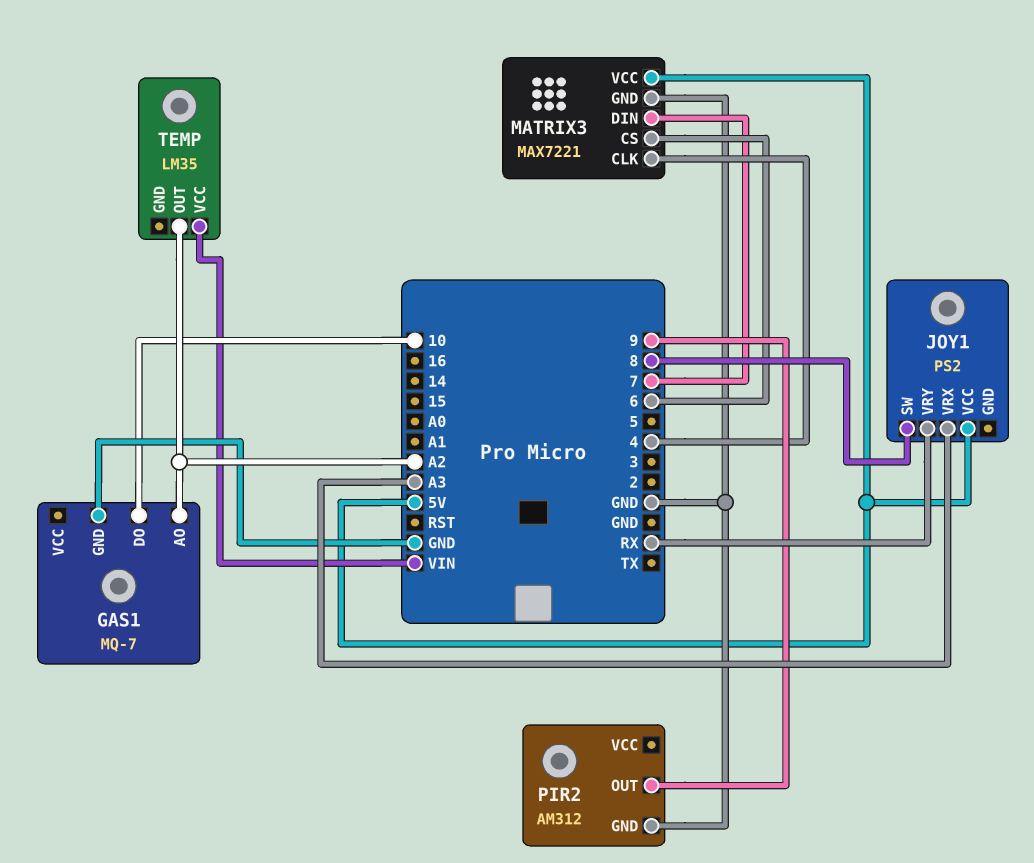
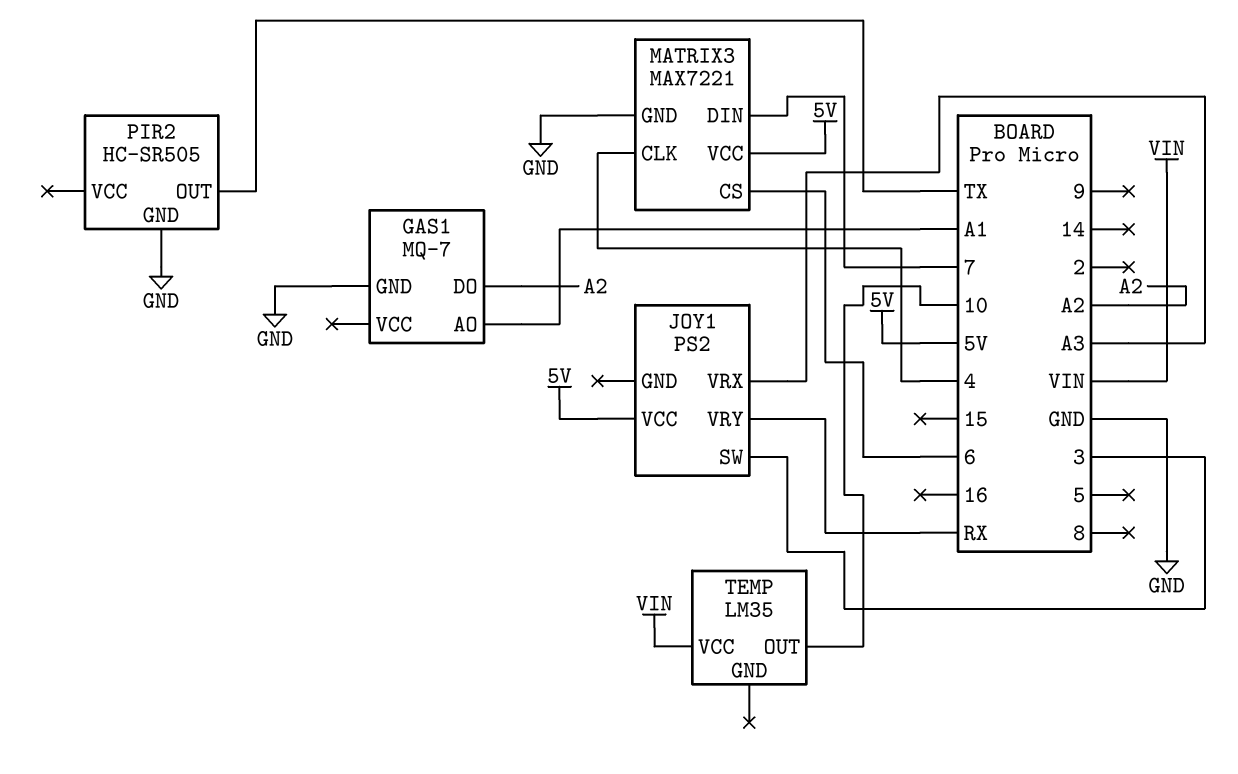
GAS1 pin AO: A2 -> A1
GAS1 pin DO: 10 -> A2
JOY1 pin SW: 8 -> 3
PIR2: AM312 -> HC-SR505
PIR2 pin OUT: 9 -> TX
TEMP pin OUT: A2 -> 10

